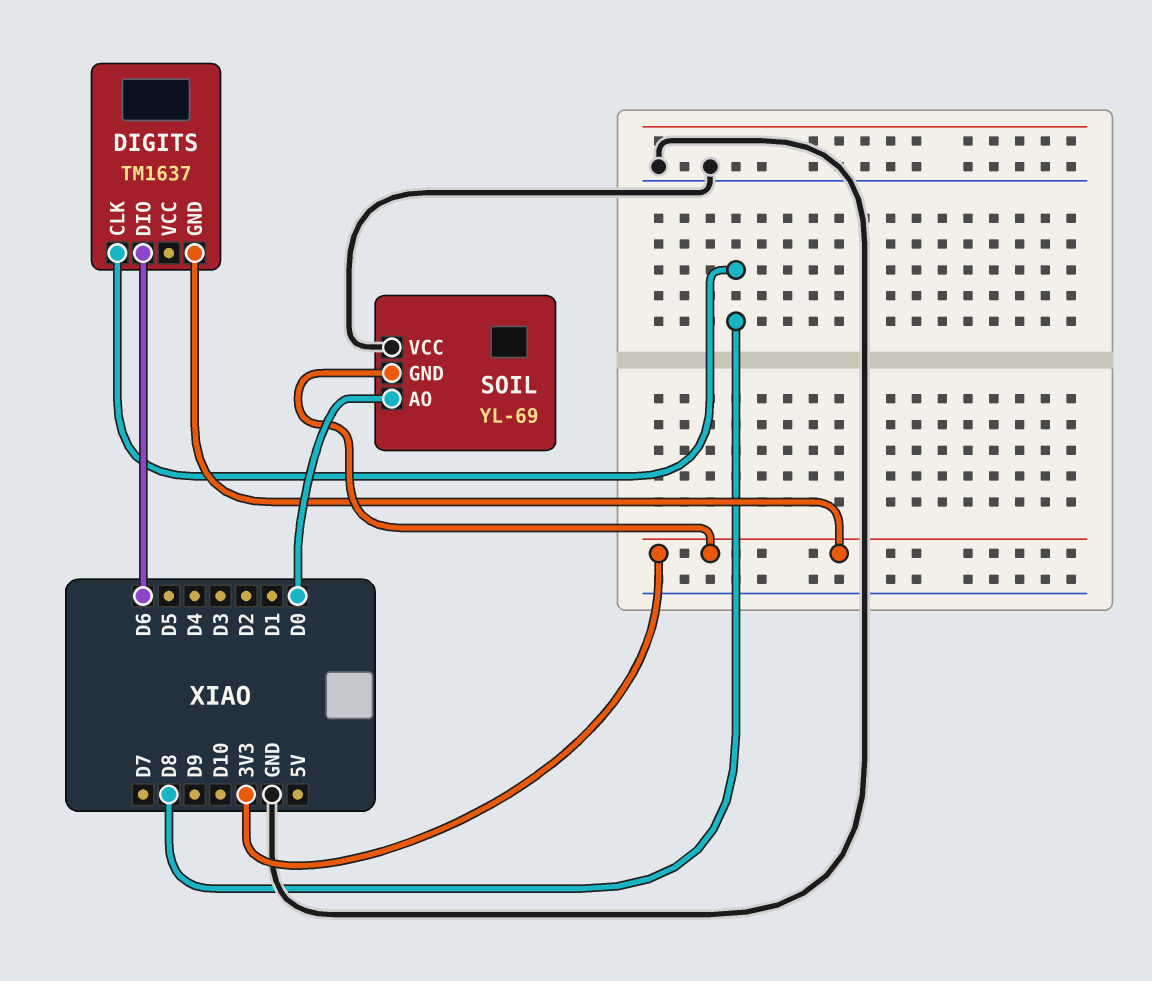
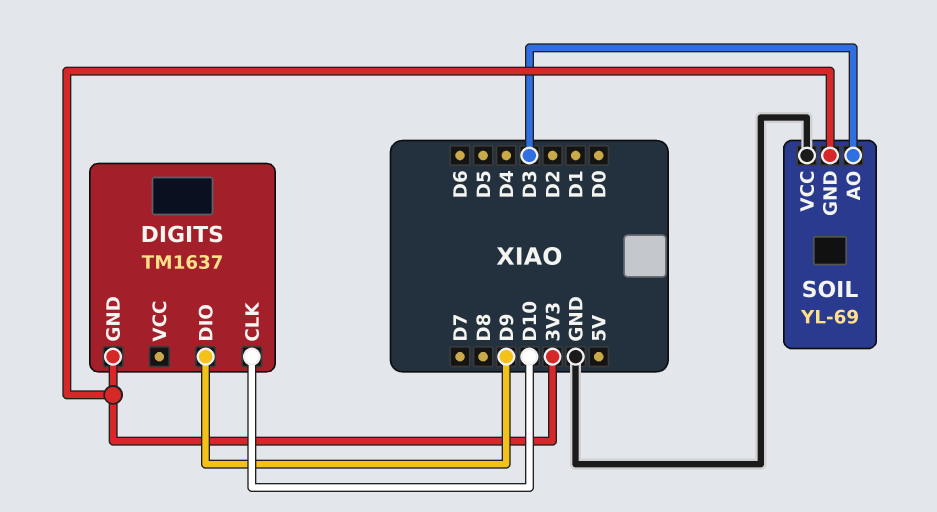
DIGITS pin CLK: D8 -> D10
DIGITS pin DIO: D6 -> D9
SOIL pin AO: D0 -> D3

